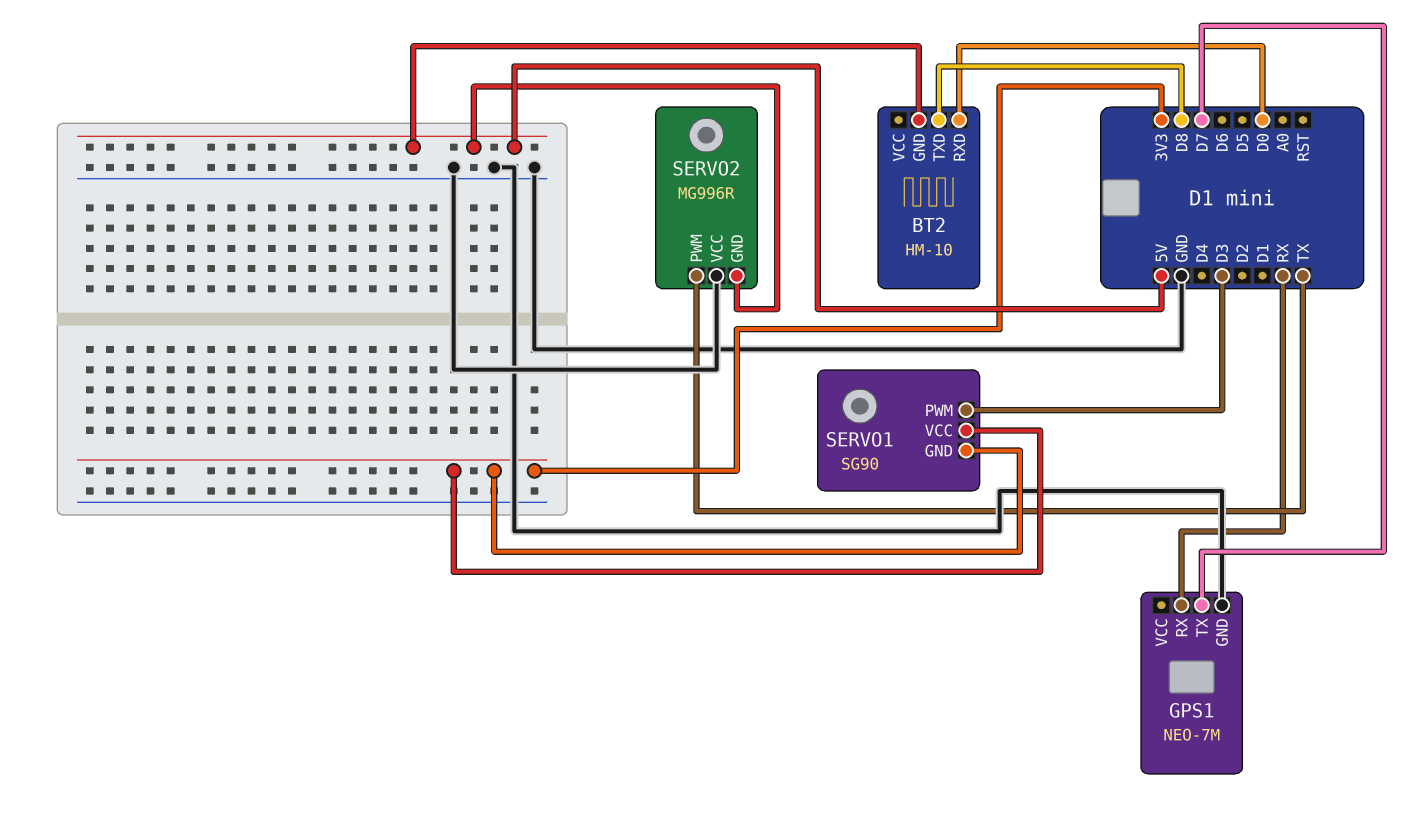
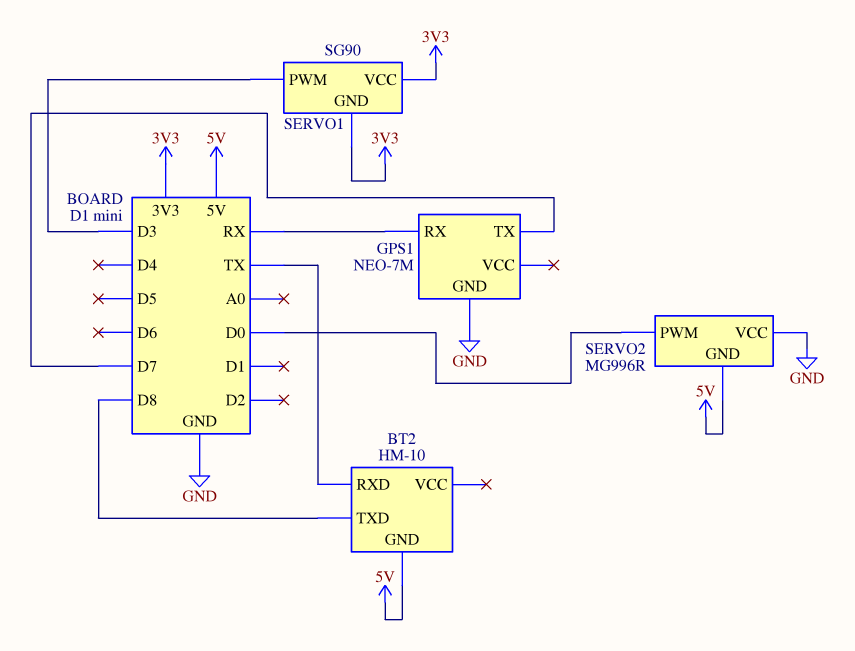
BT2 pin RXD: D0 -> TX
SERVO2 pin PWM: TX -> D0

